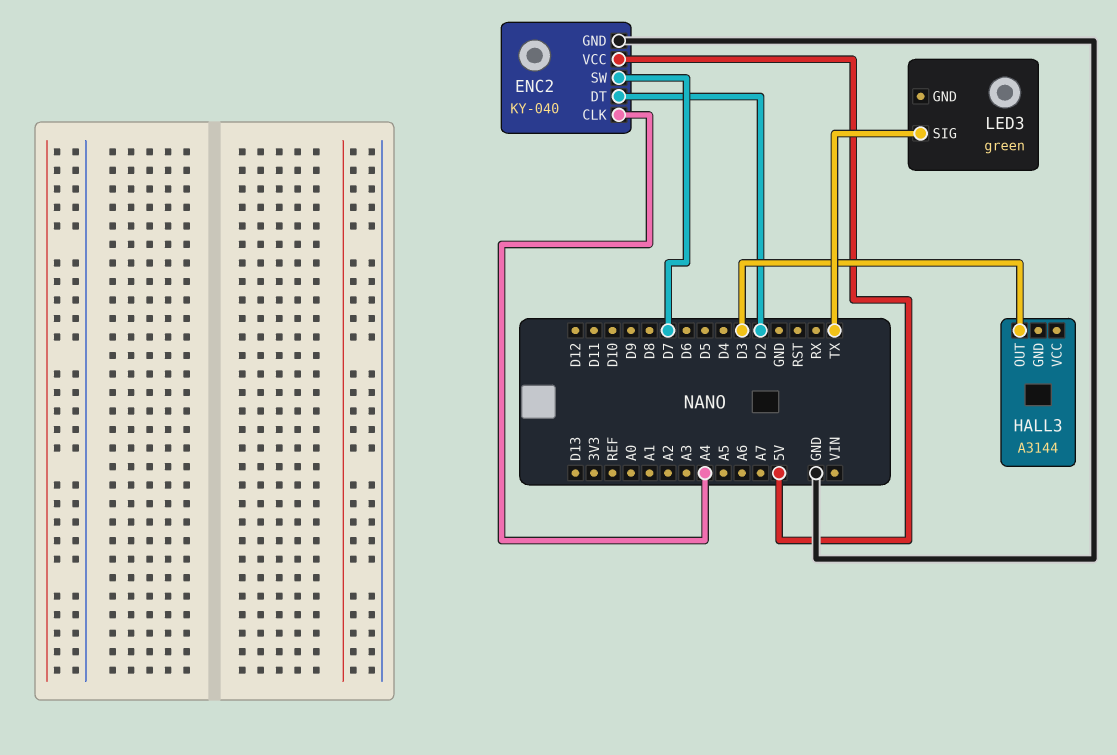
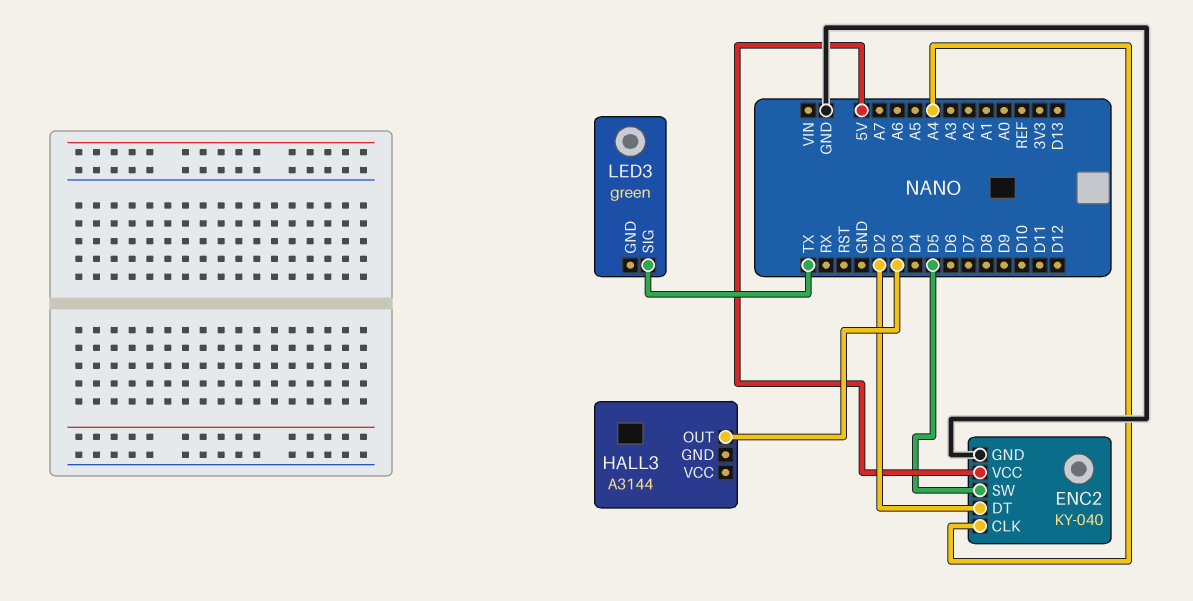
ENC2 pin SW: D7 -> D5

